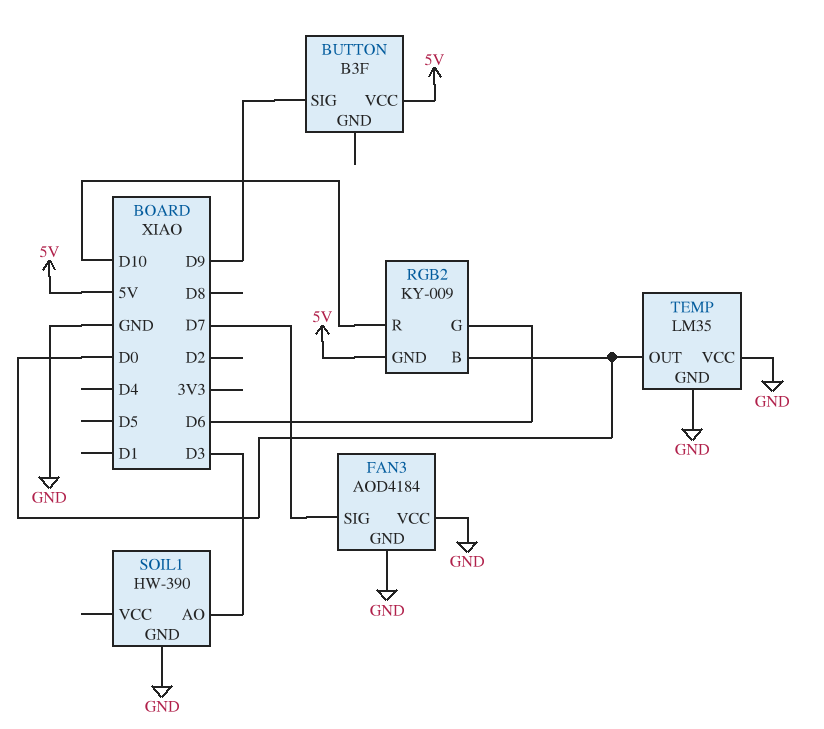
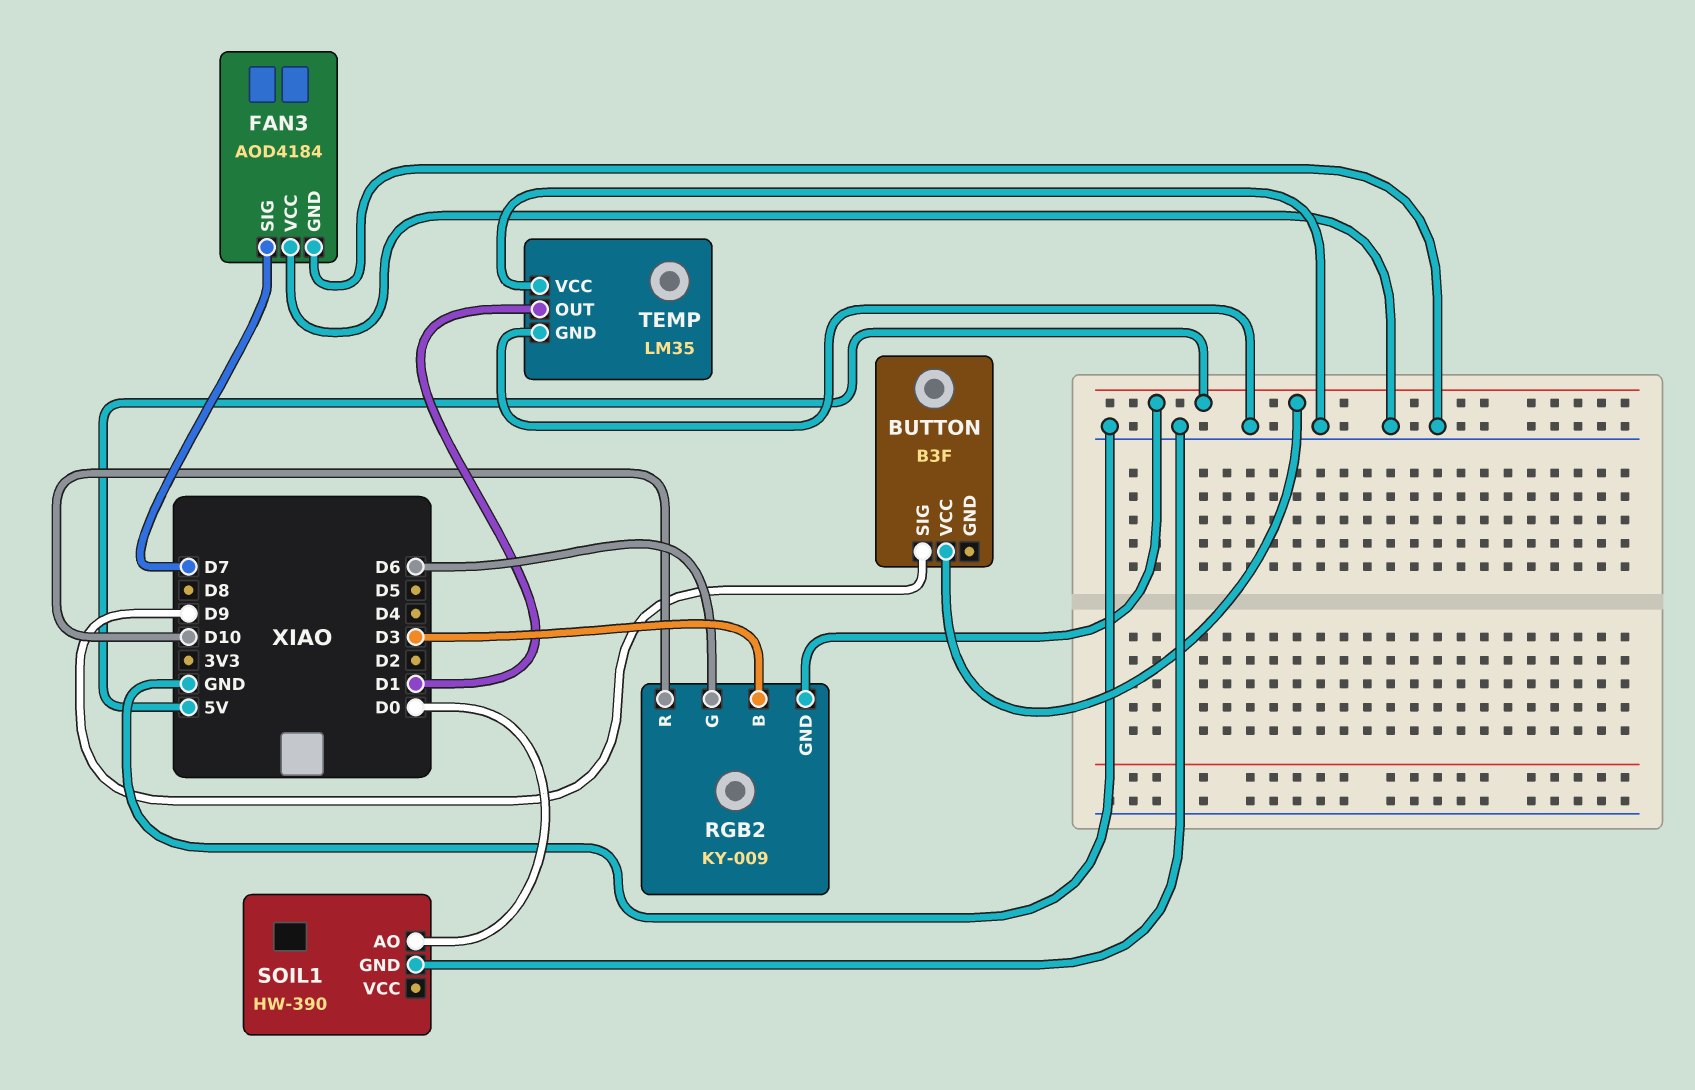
RGB2 pin B: D0 -> D3
SOIL1 pin AO: D3 -> D0
TEMP pin OUT: D0 -> D1

